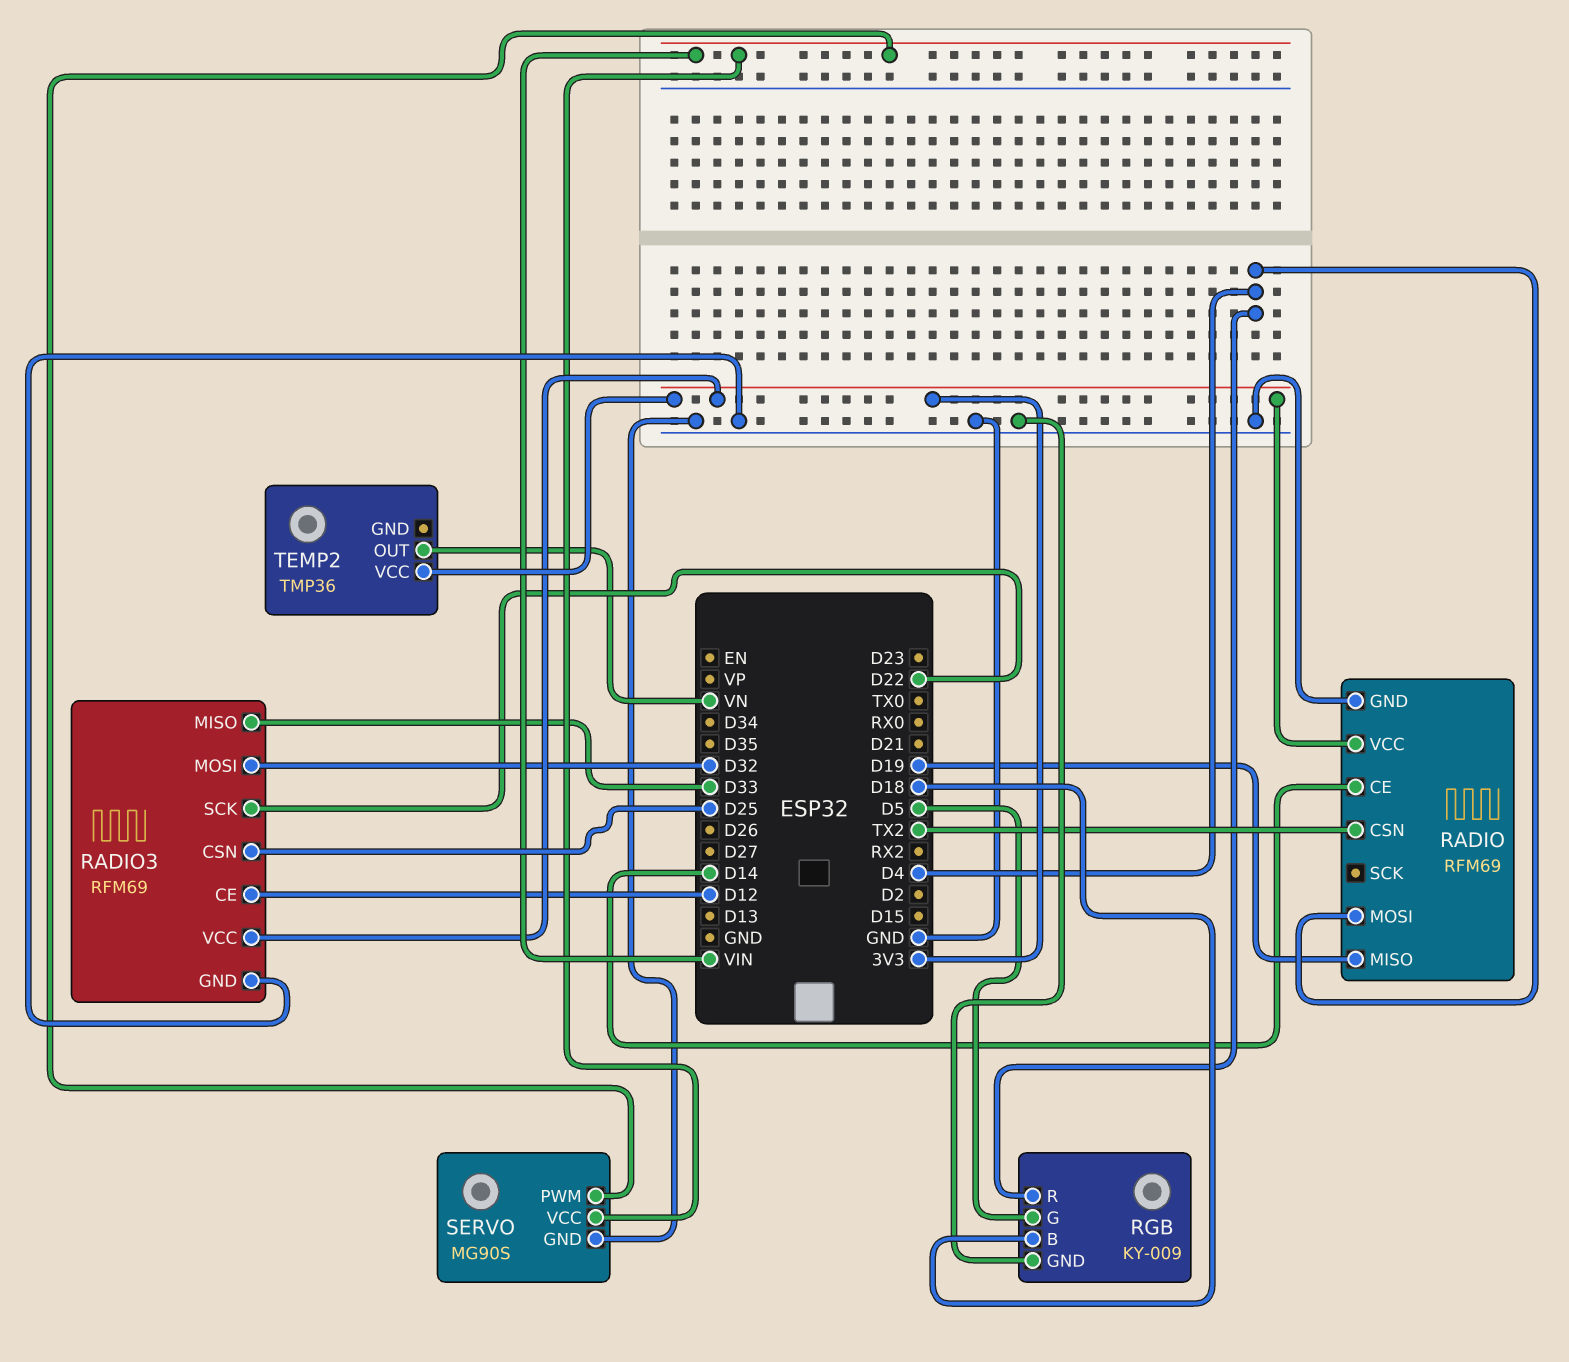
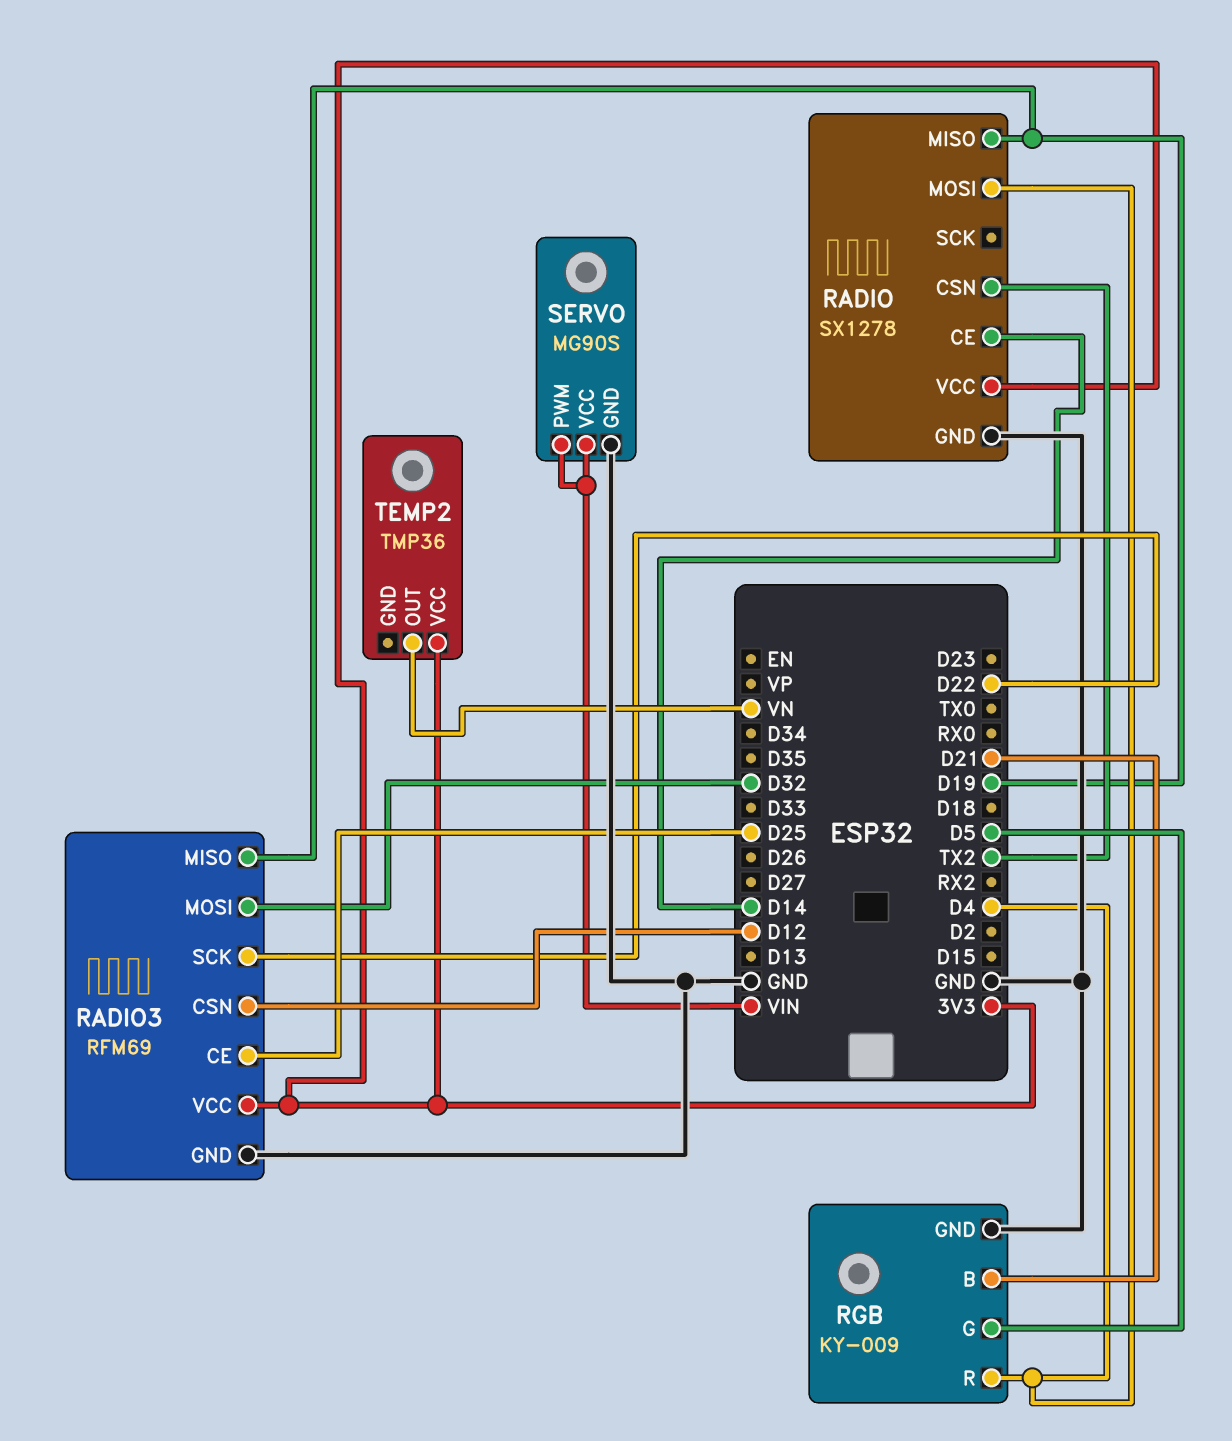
RADIO: RFM69 -> SX1278
RADIO3 pin CE: D12 -> D25
RADIO3 pin CSN: D25 -> D12
RADIO3 pin MISO: D33 -> D19
RGB pin B: D18 -> D21

